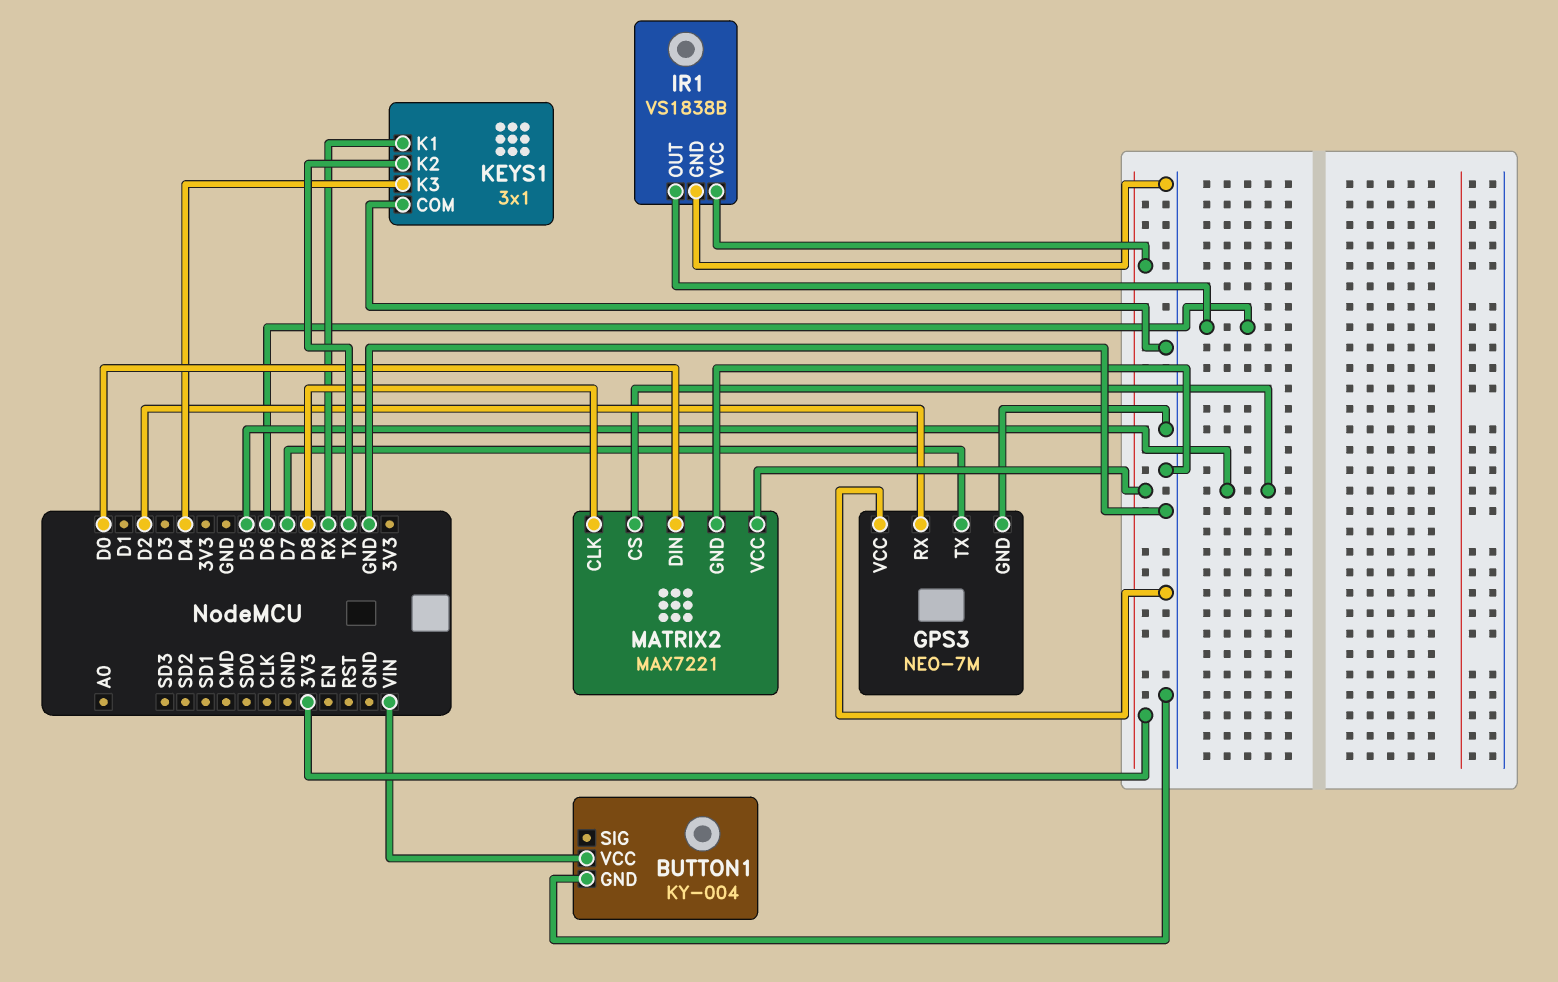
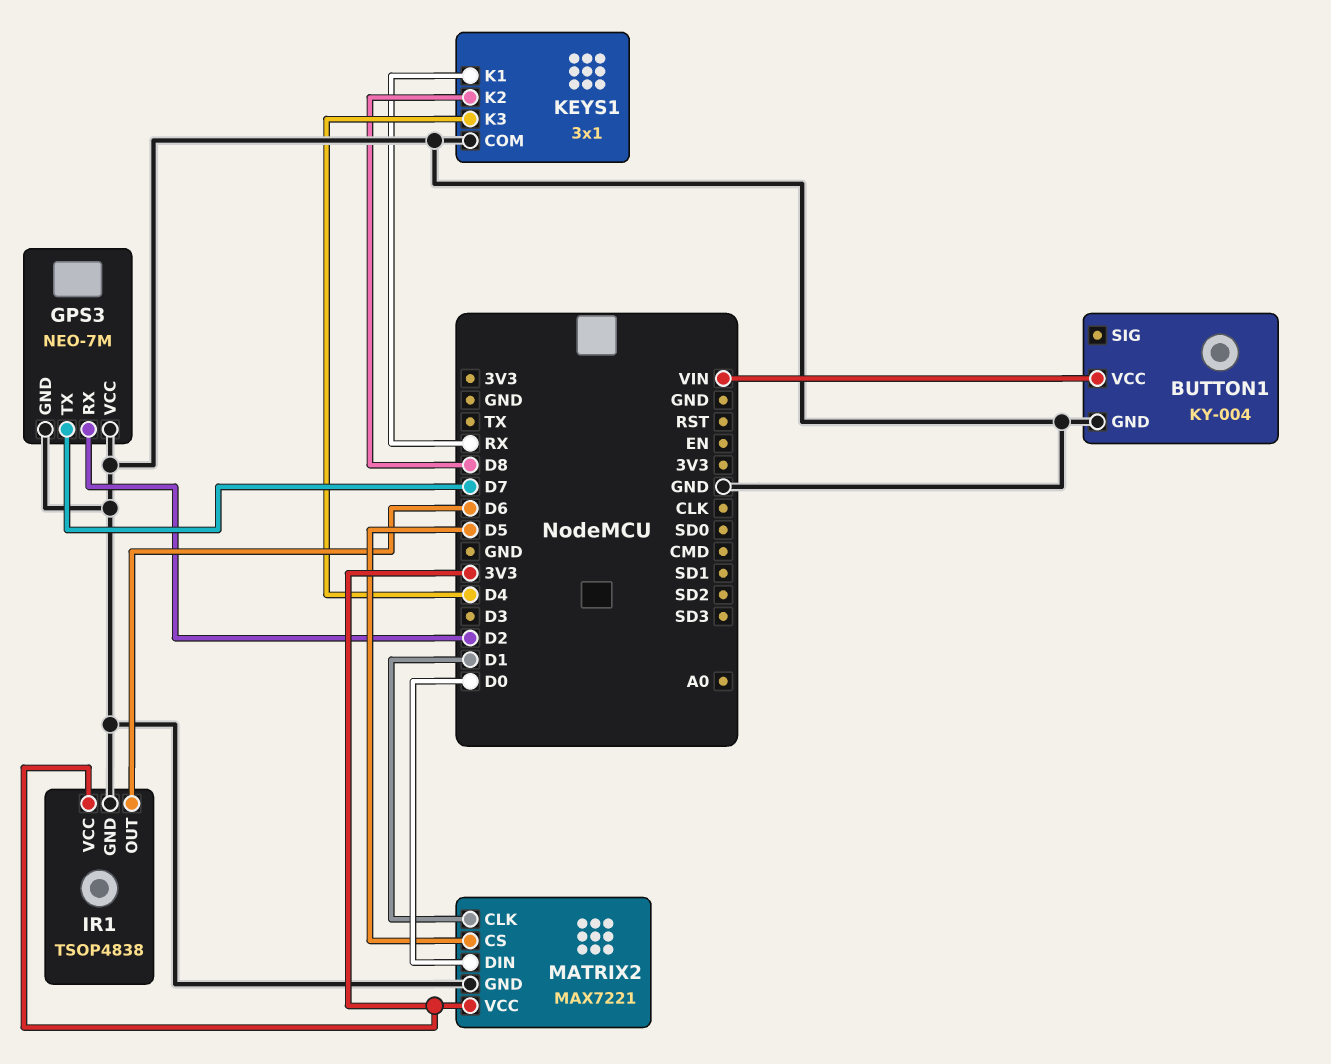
IR1: VS1838B -> TSOP4838
KEYS1 pin K2: TX -> D8
MATRIX2 pin CLK: D8 -> D1

